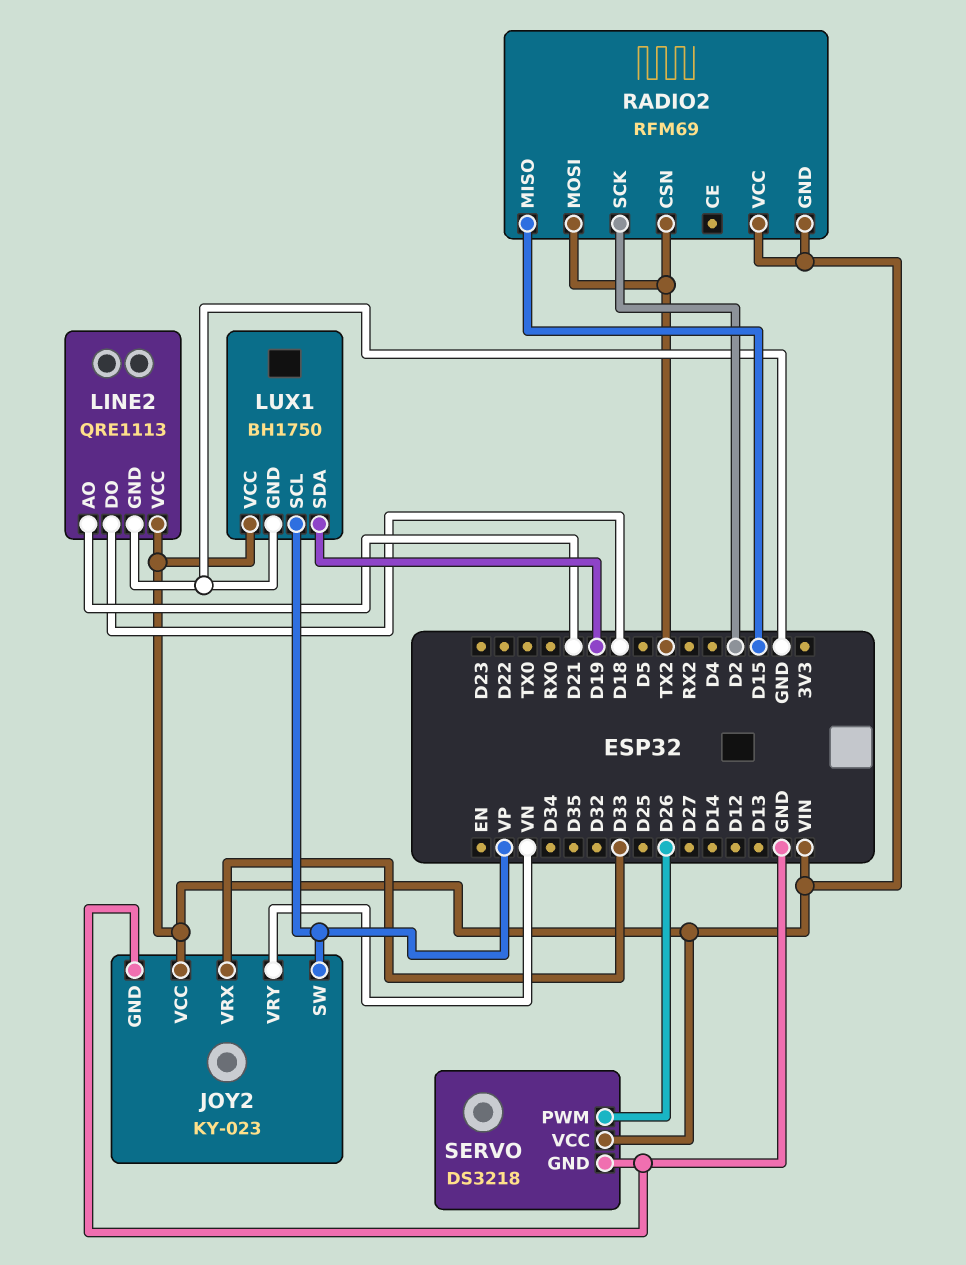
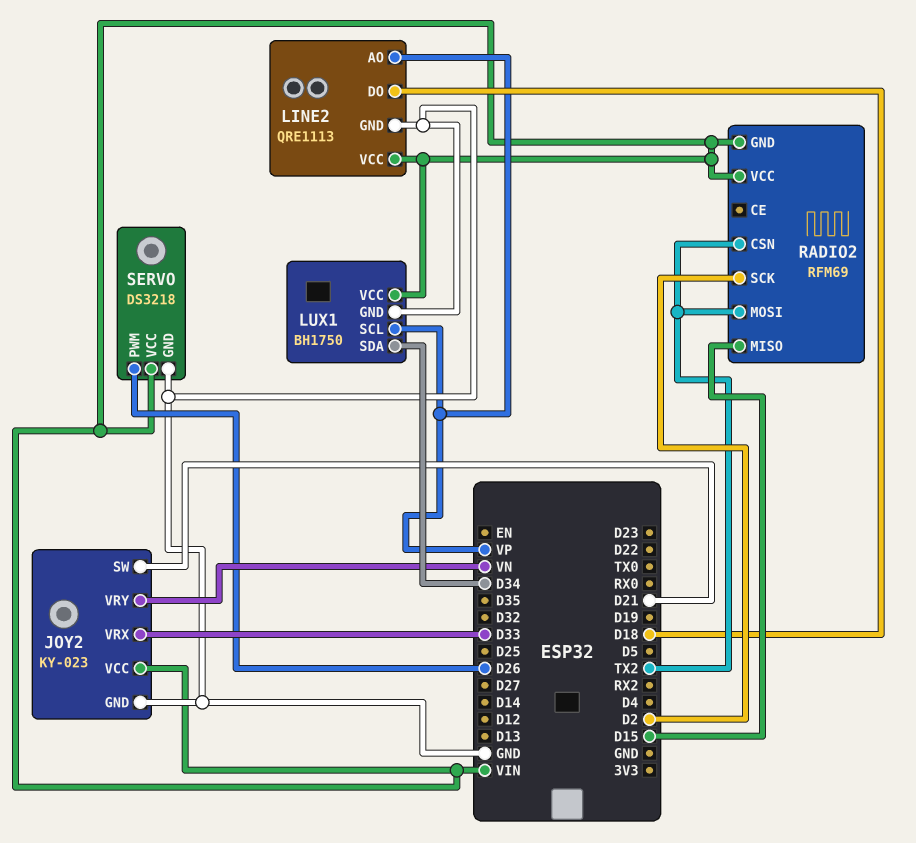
JOY2 pin SW: VP -> D21
LINE2 pin AO: D21 -> VP
LUX1 pin SDA: D19 -> D34

